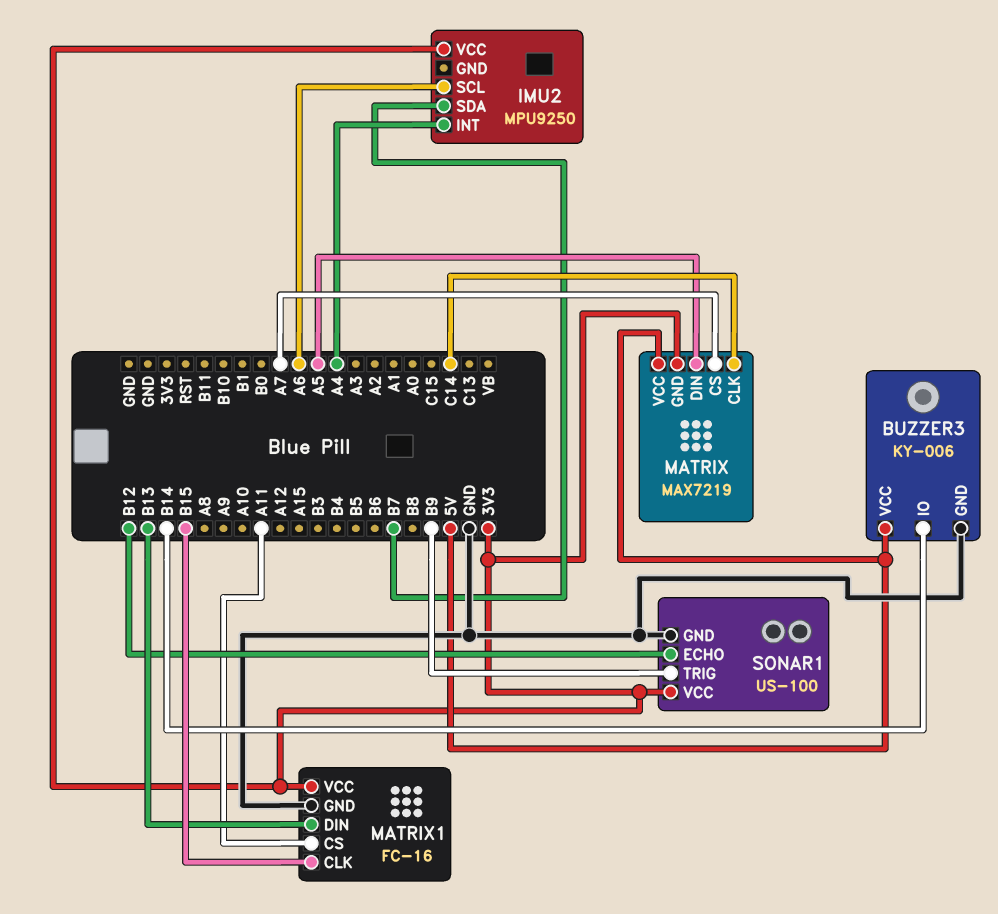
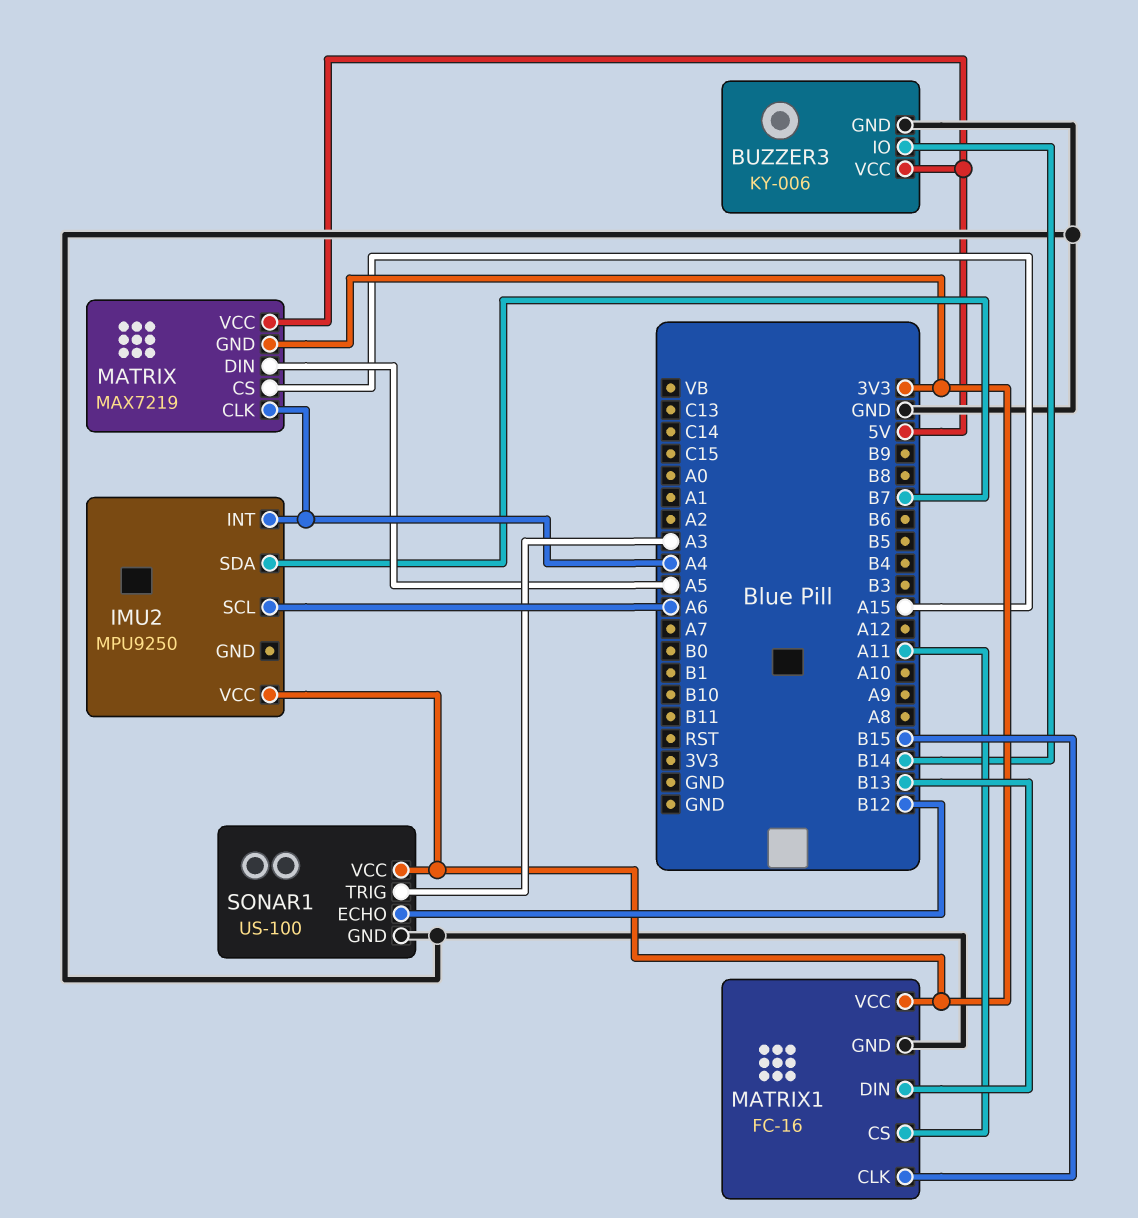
MATRIX pin CLK: C14 -> A4
MATRIX pin CS: A7 -> A15
SONAR1 pin TRIG: B9 -> A3

